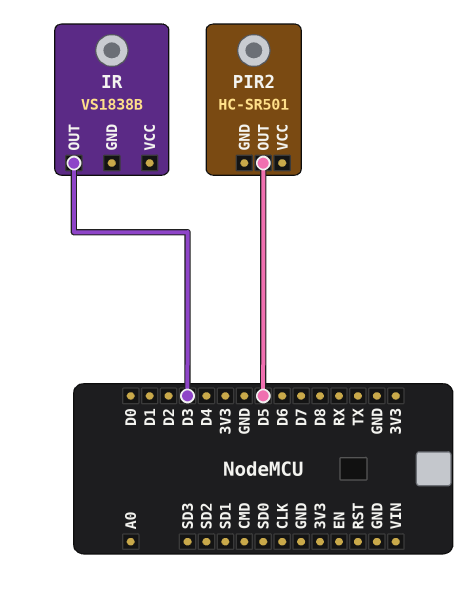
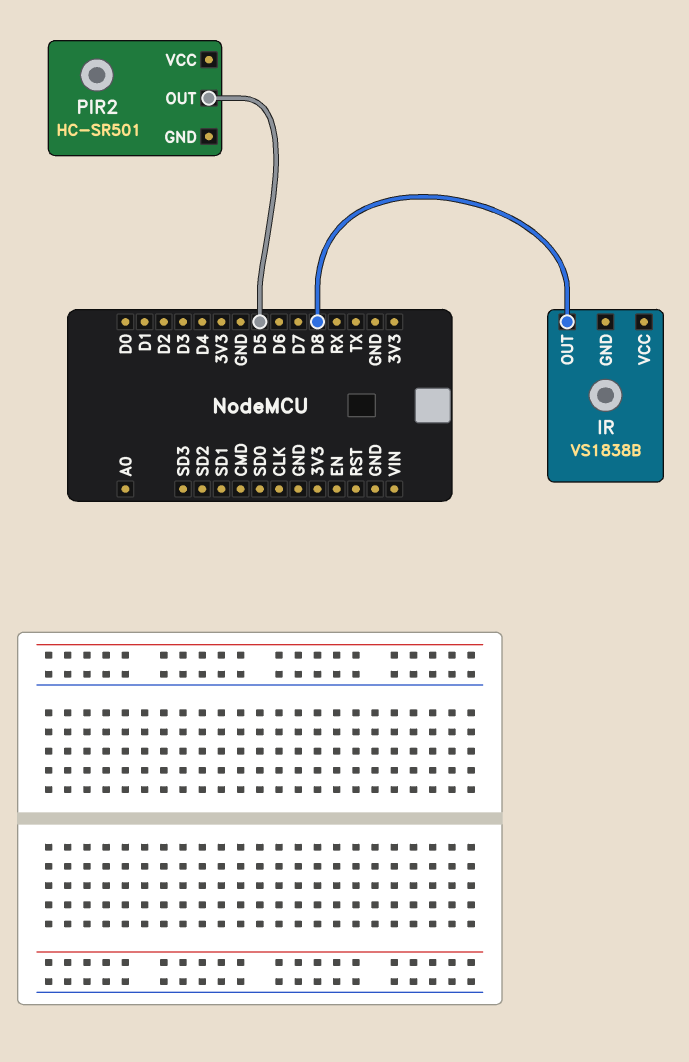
IR pin OUT: D3 -> D8

